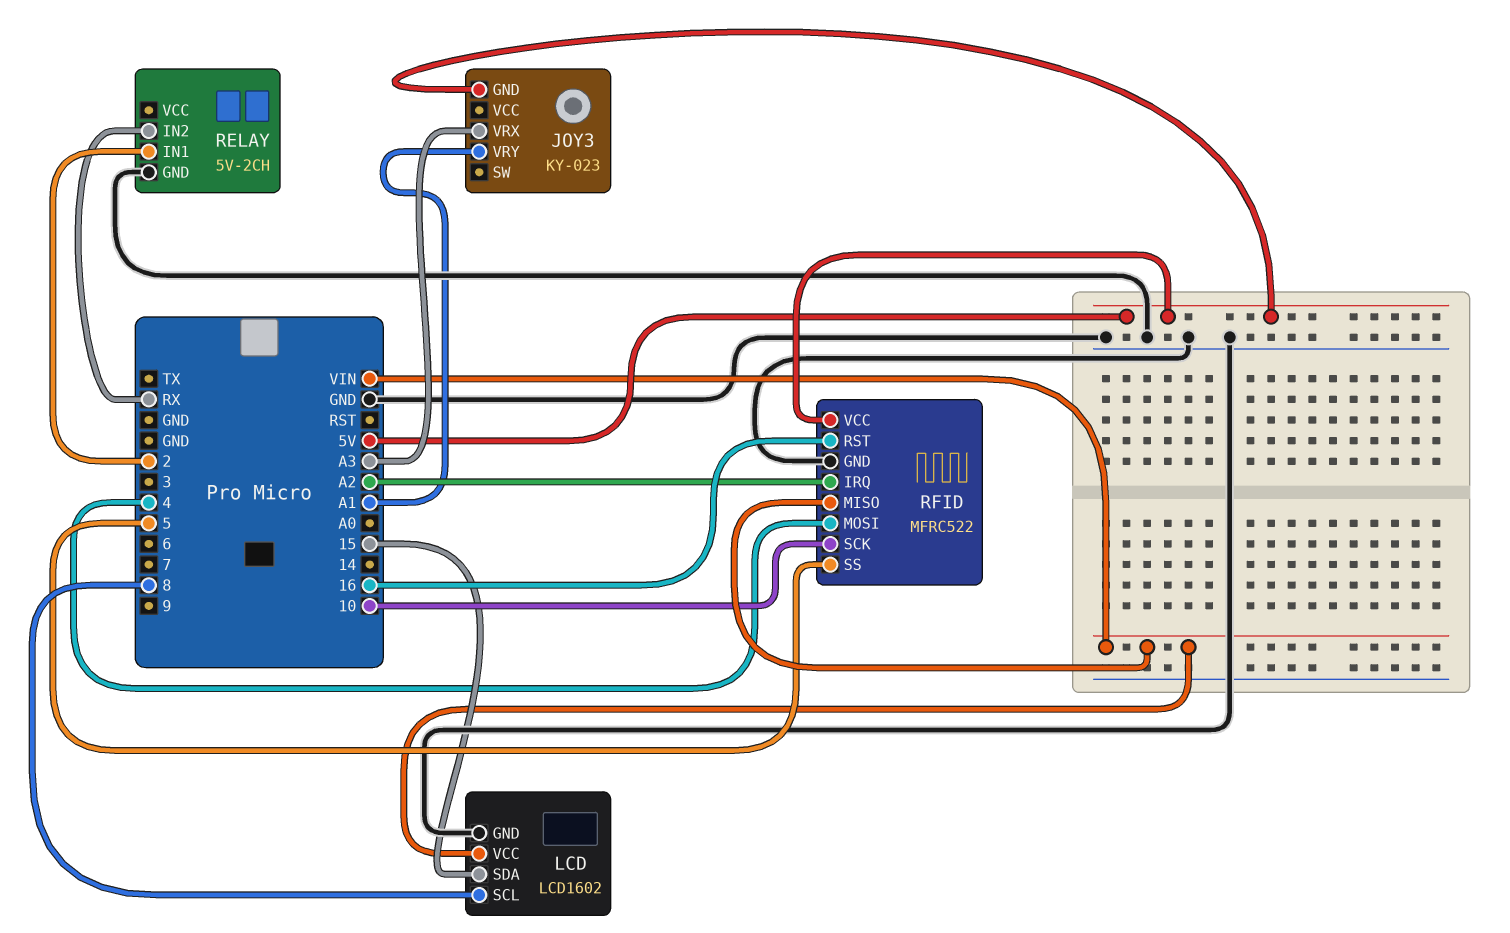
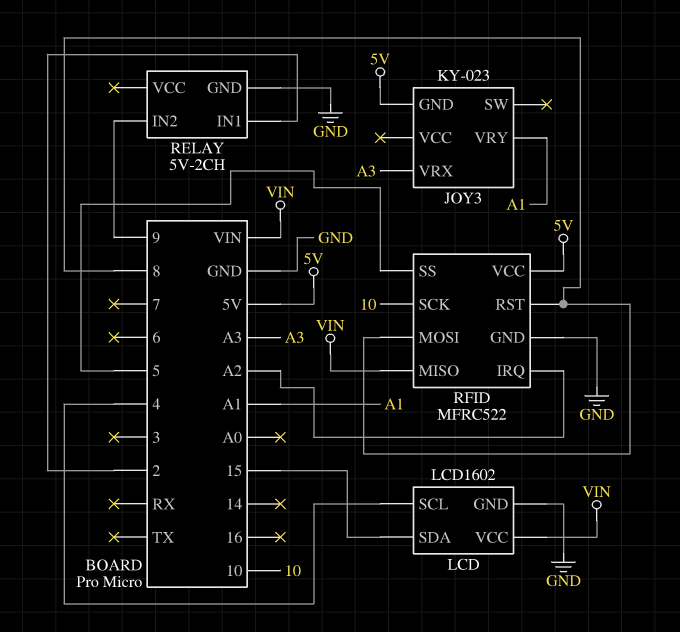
LCD pin SCL: 8 -> 4
RELAY pin IN2: RX -> 9
RFID pin MOSI: 4 -> 8
RFID pin RST: 16 -> 8

